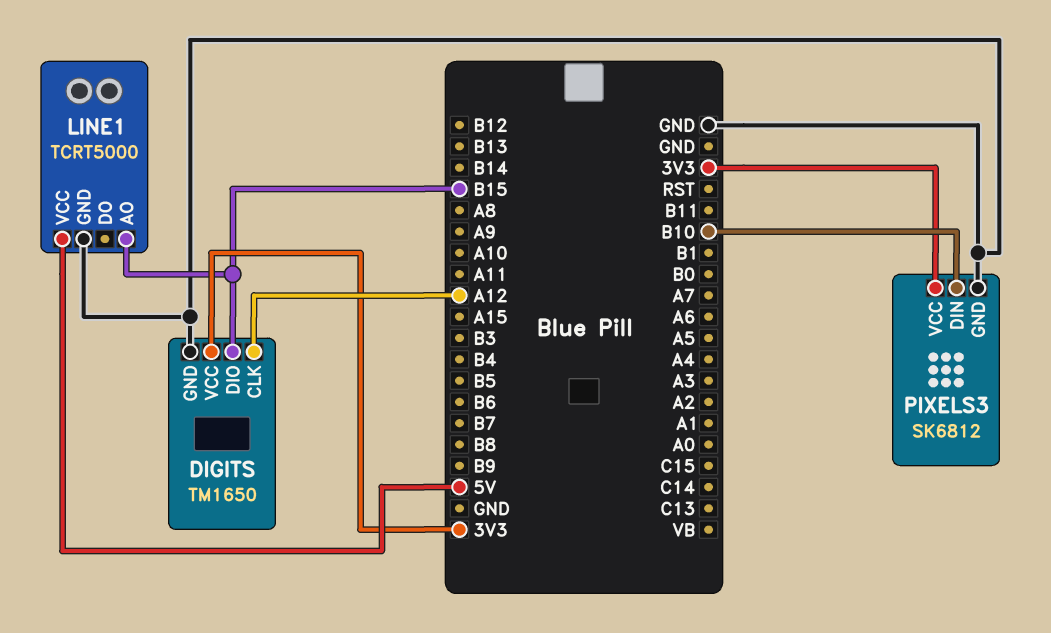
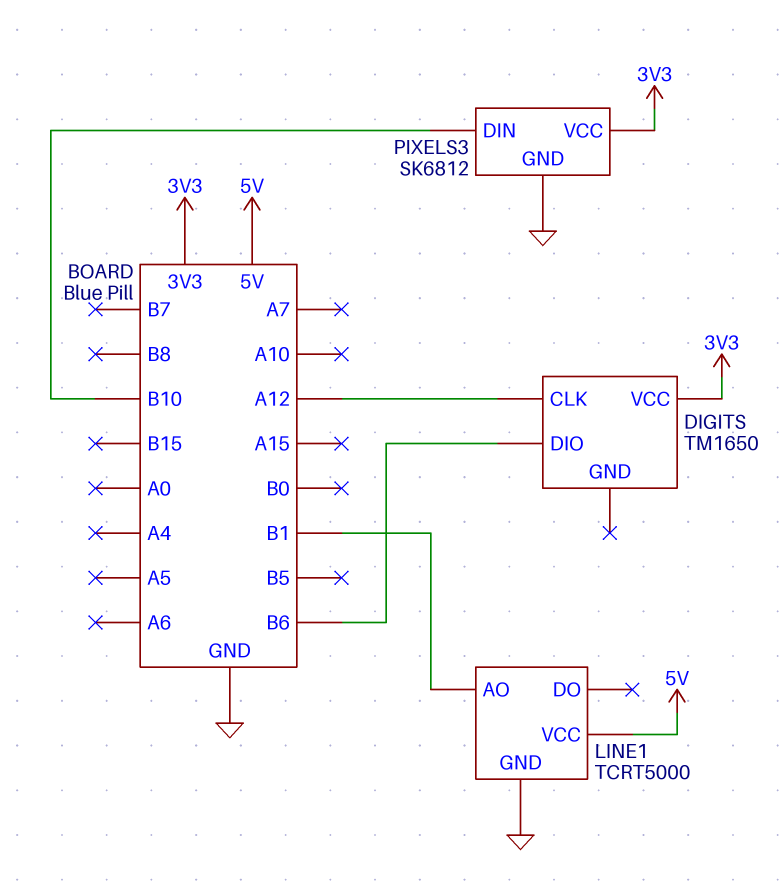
DIGITS pin DIO: B15 -> B6
DIGITS pin GND: GND -> none
LINE1 pin AO: B15 -> B1

